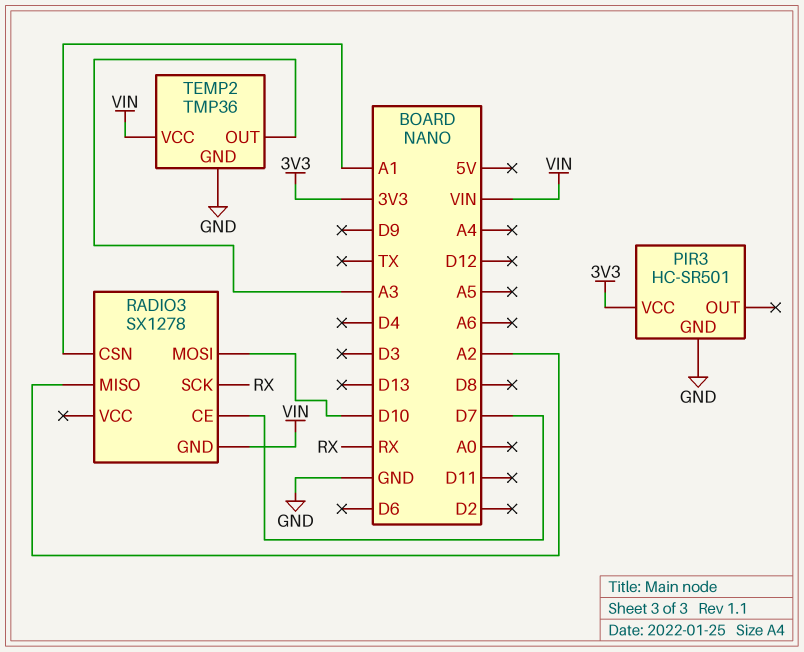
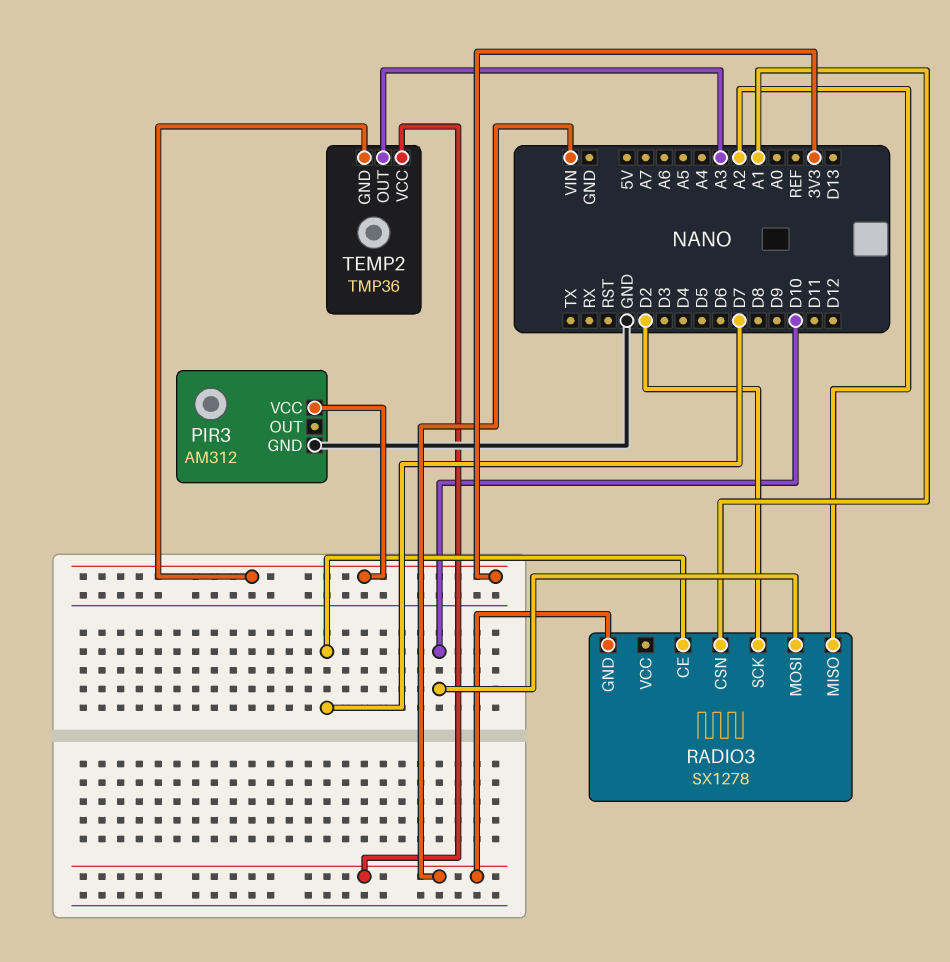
PIR3: HC-SR501 -> AM312
RADIO3 pin SCK: RX -> D2
TEMP2 pin GND: GND -> 3V3

